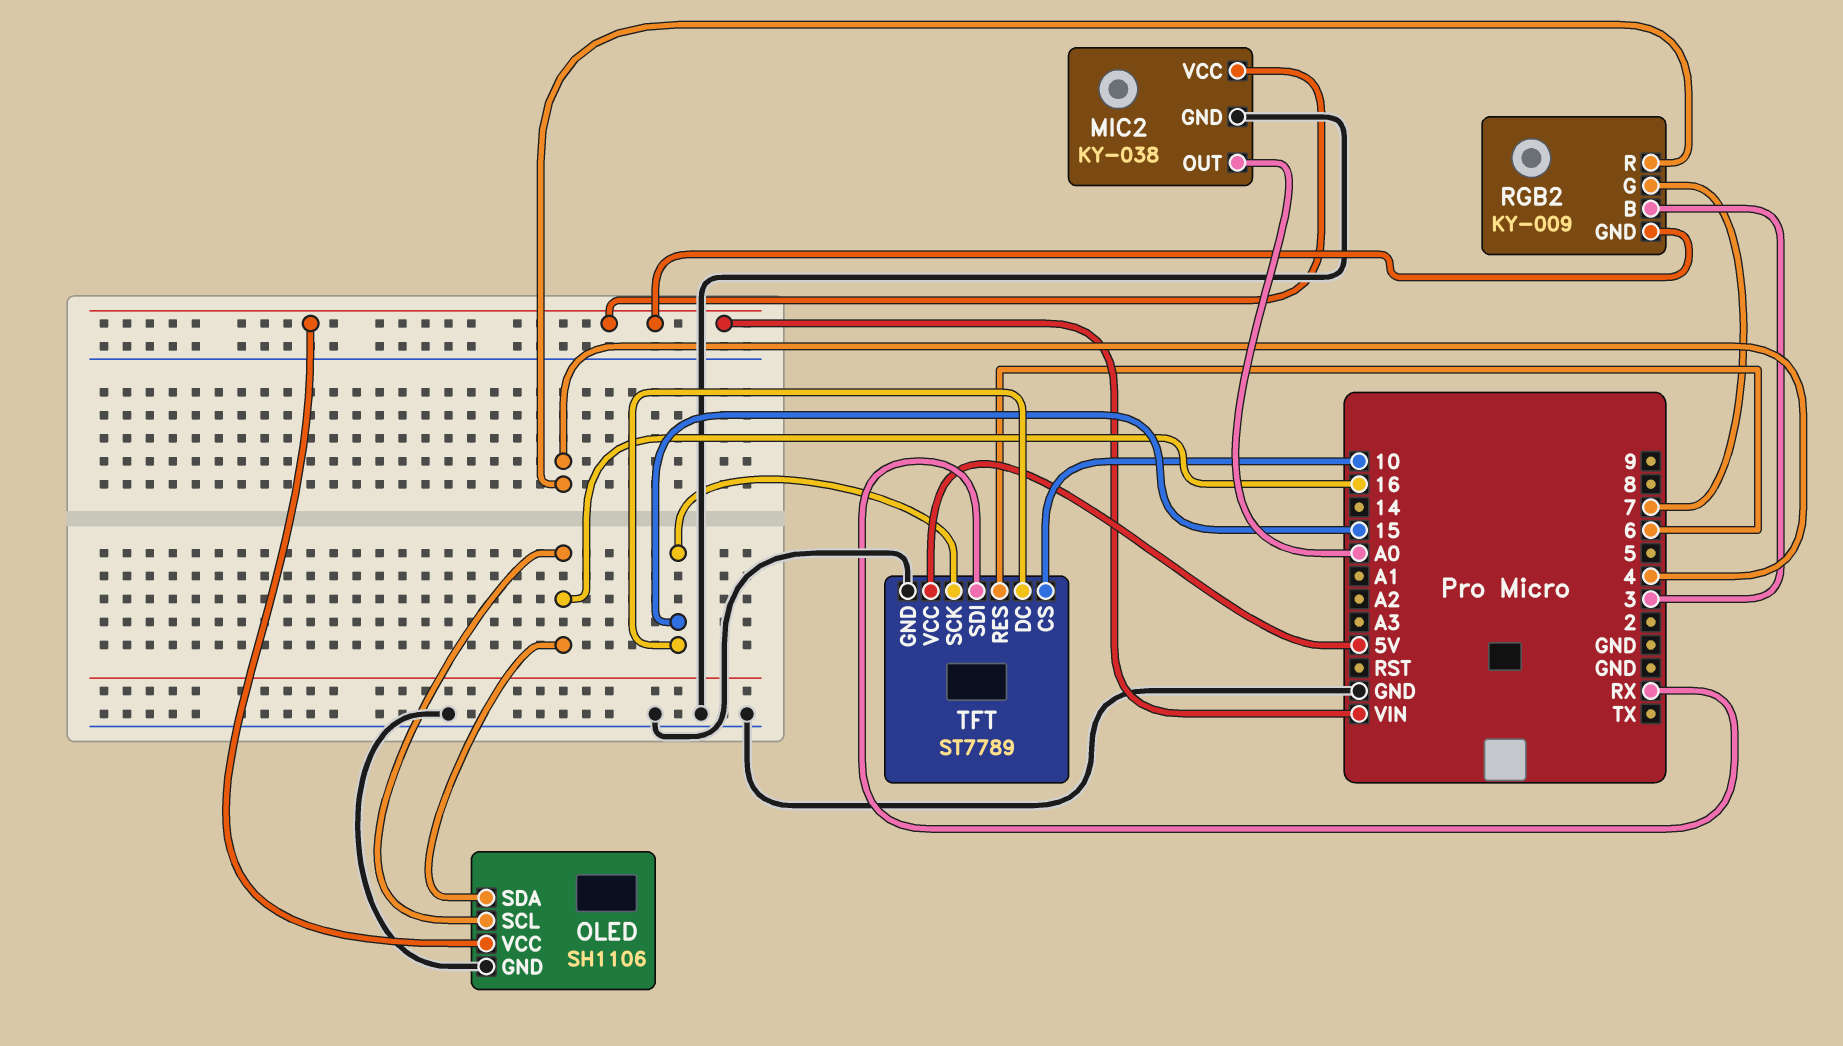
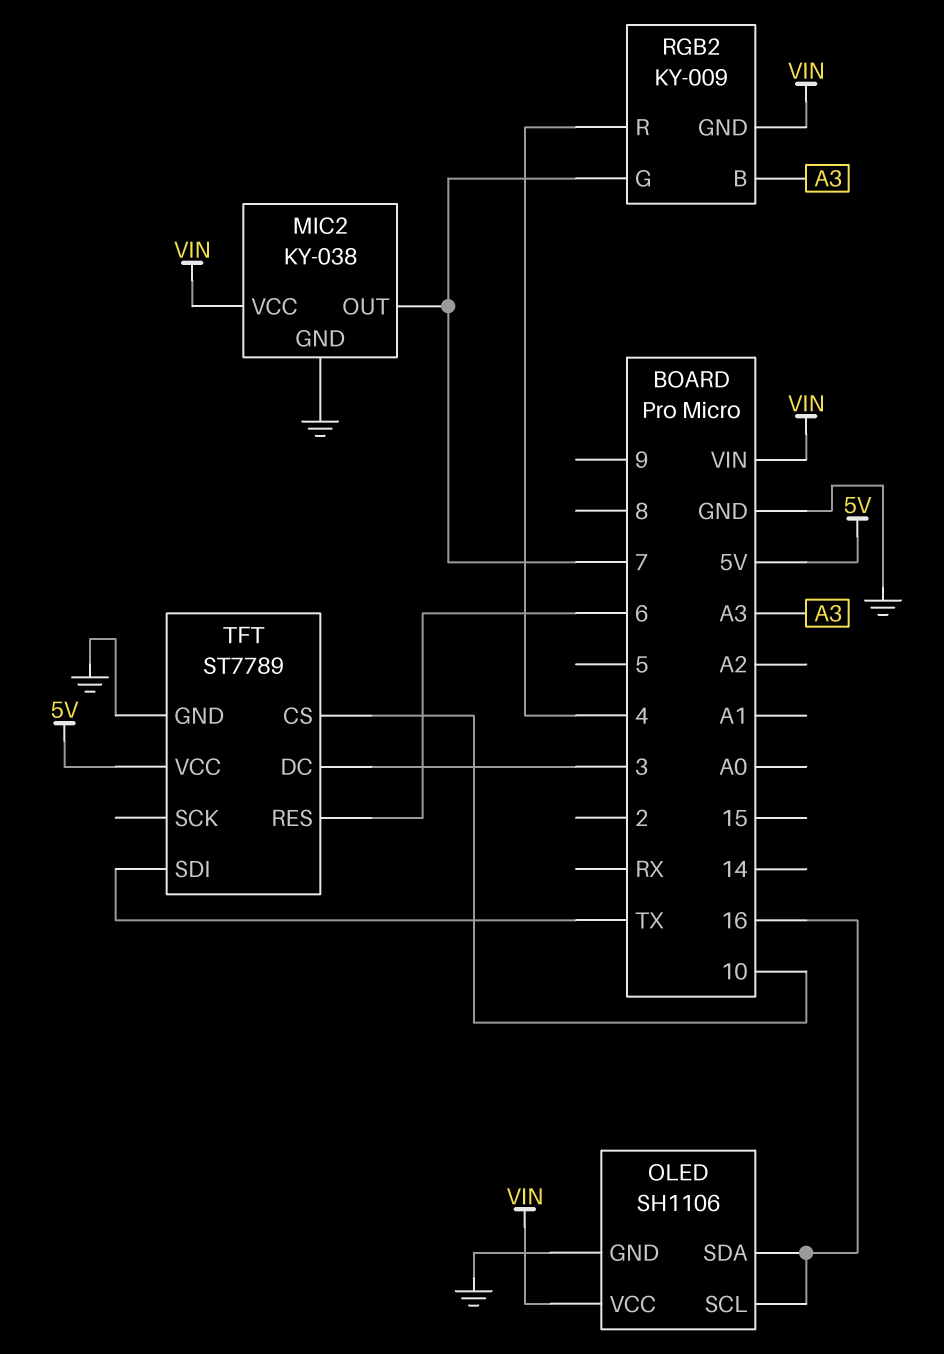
MIC2 pin OUT: A0 -> 7
RGB2 pin B: 3 -> A3
TFT pin DC: 15 -> 3
TFT pin SCK: 15 -> none
TFT pin SDI: RX -> TX

